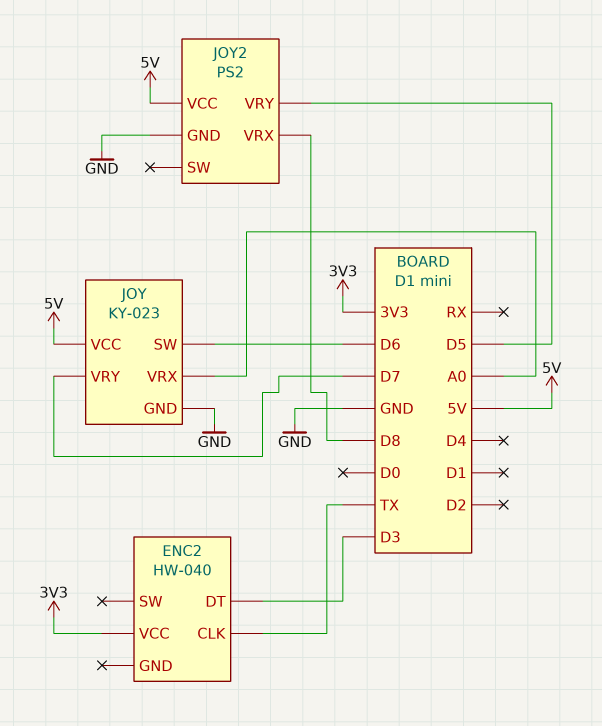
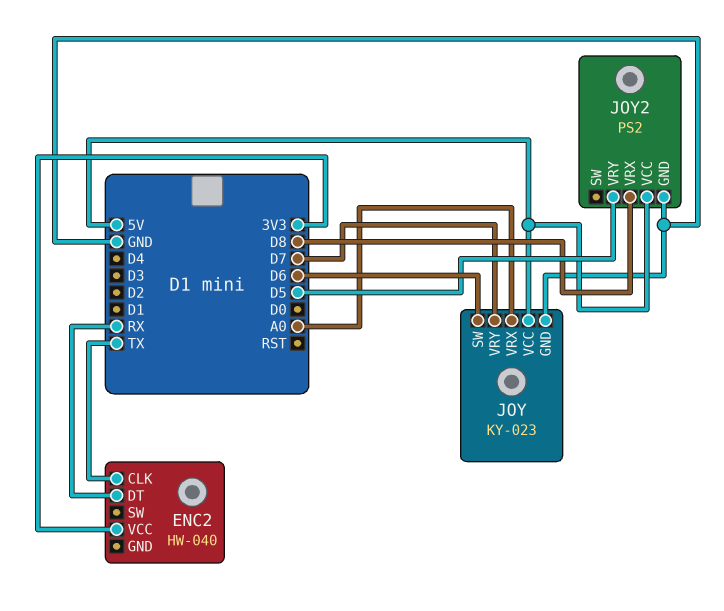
ENC2 pin DT: D3 -> RX

